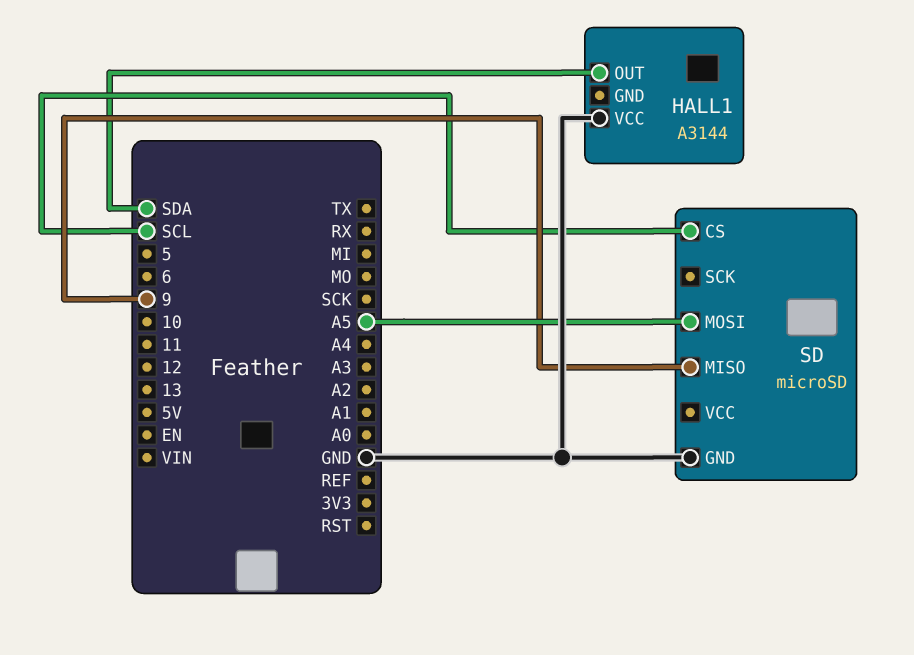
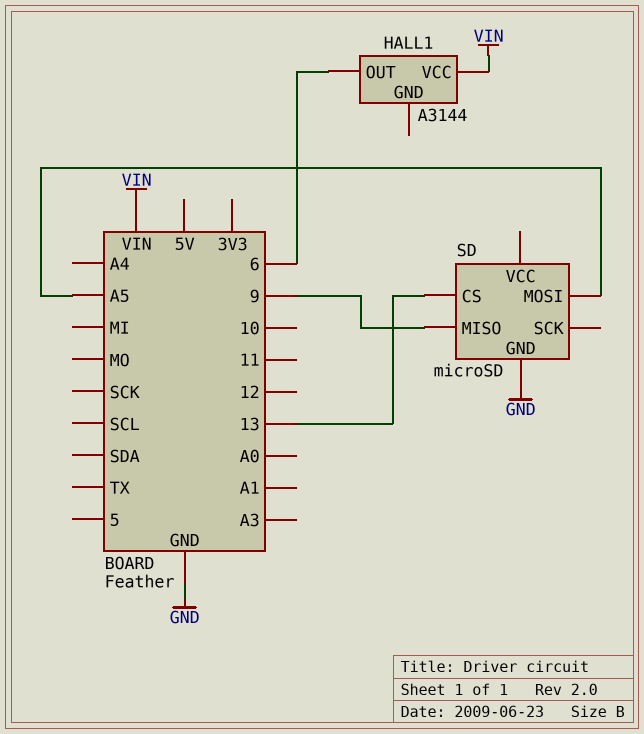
HALL1 pin OUT: SDA -> 6
HALL1 pin VCC: GND -> VIN
SD pin CS: SCL -> 13

